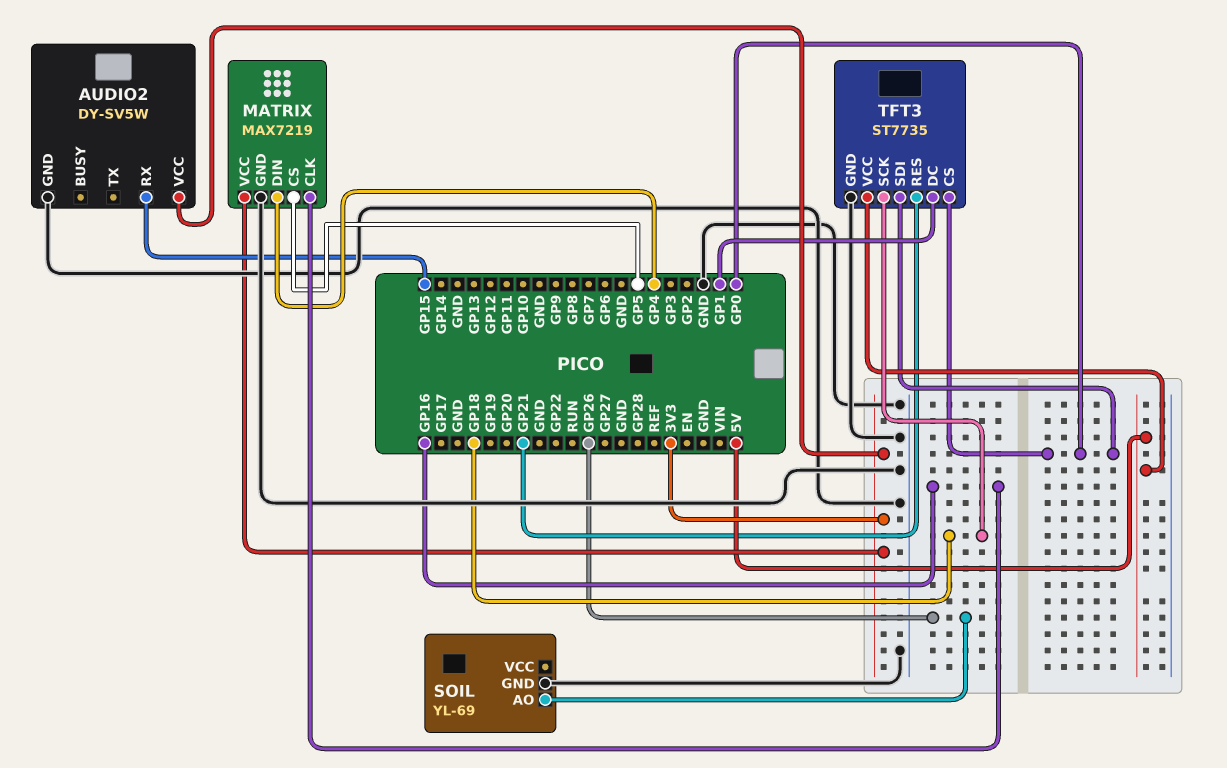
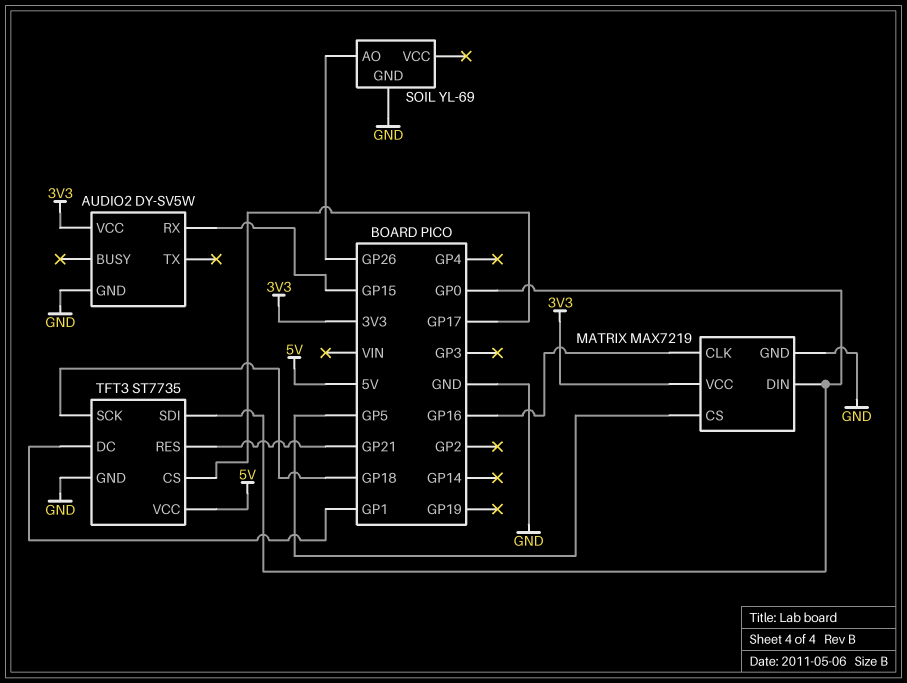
MATRIX pin DIN: GP4 -> GP0
TFT3 pin CS: GP0 -> GP17

